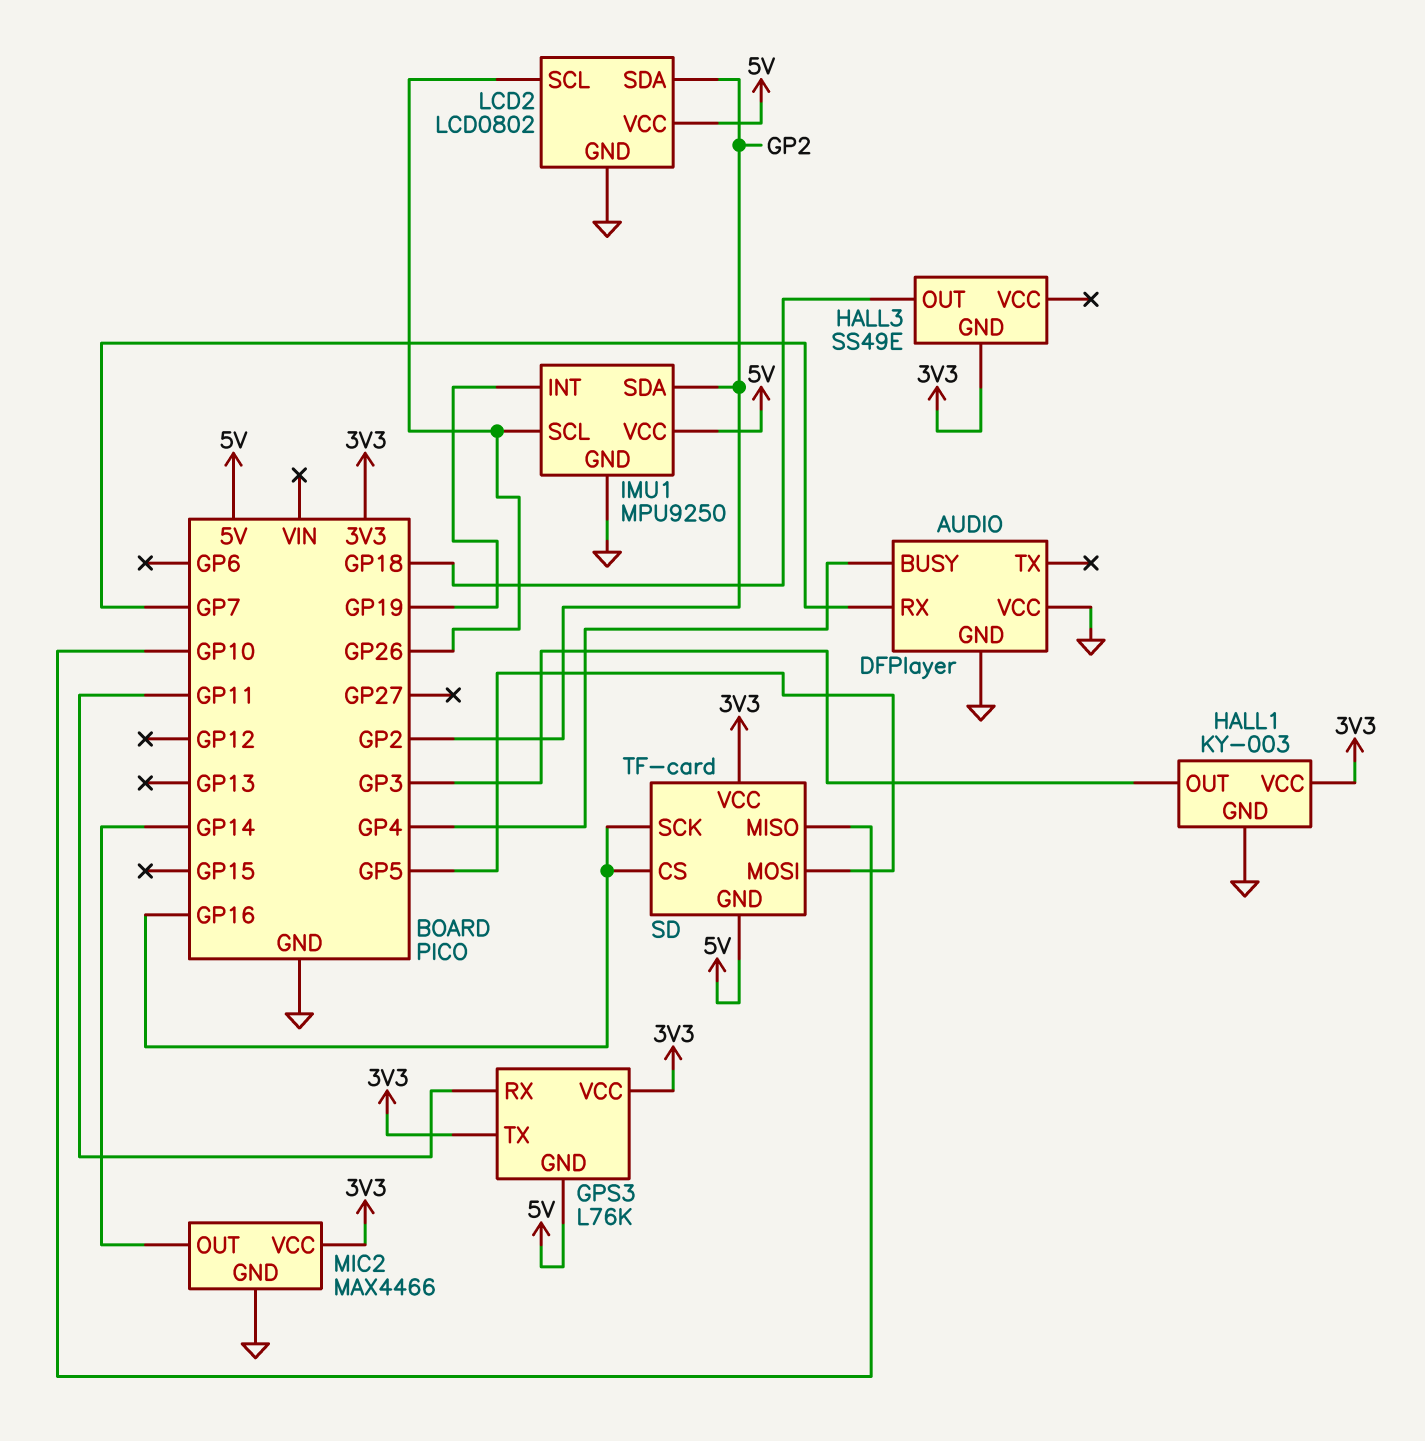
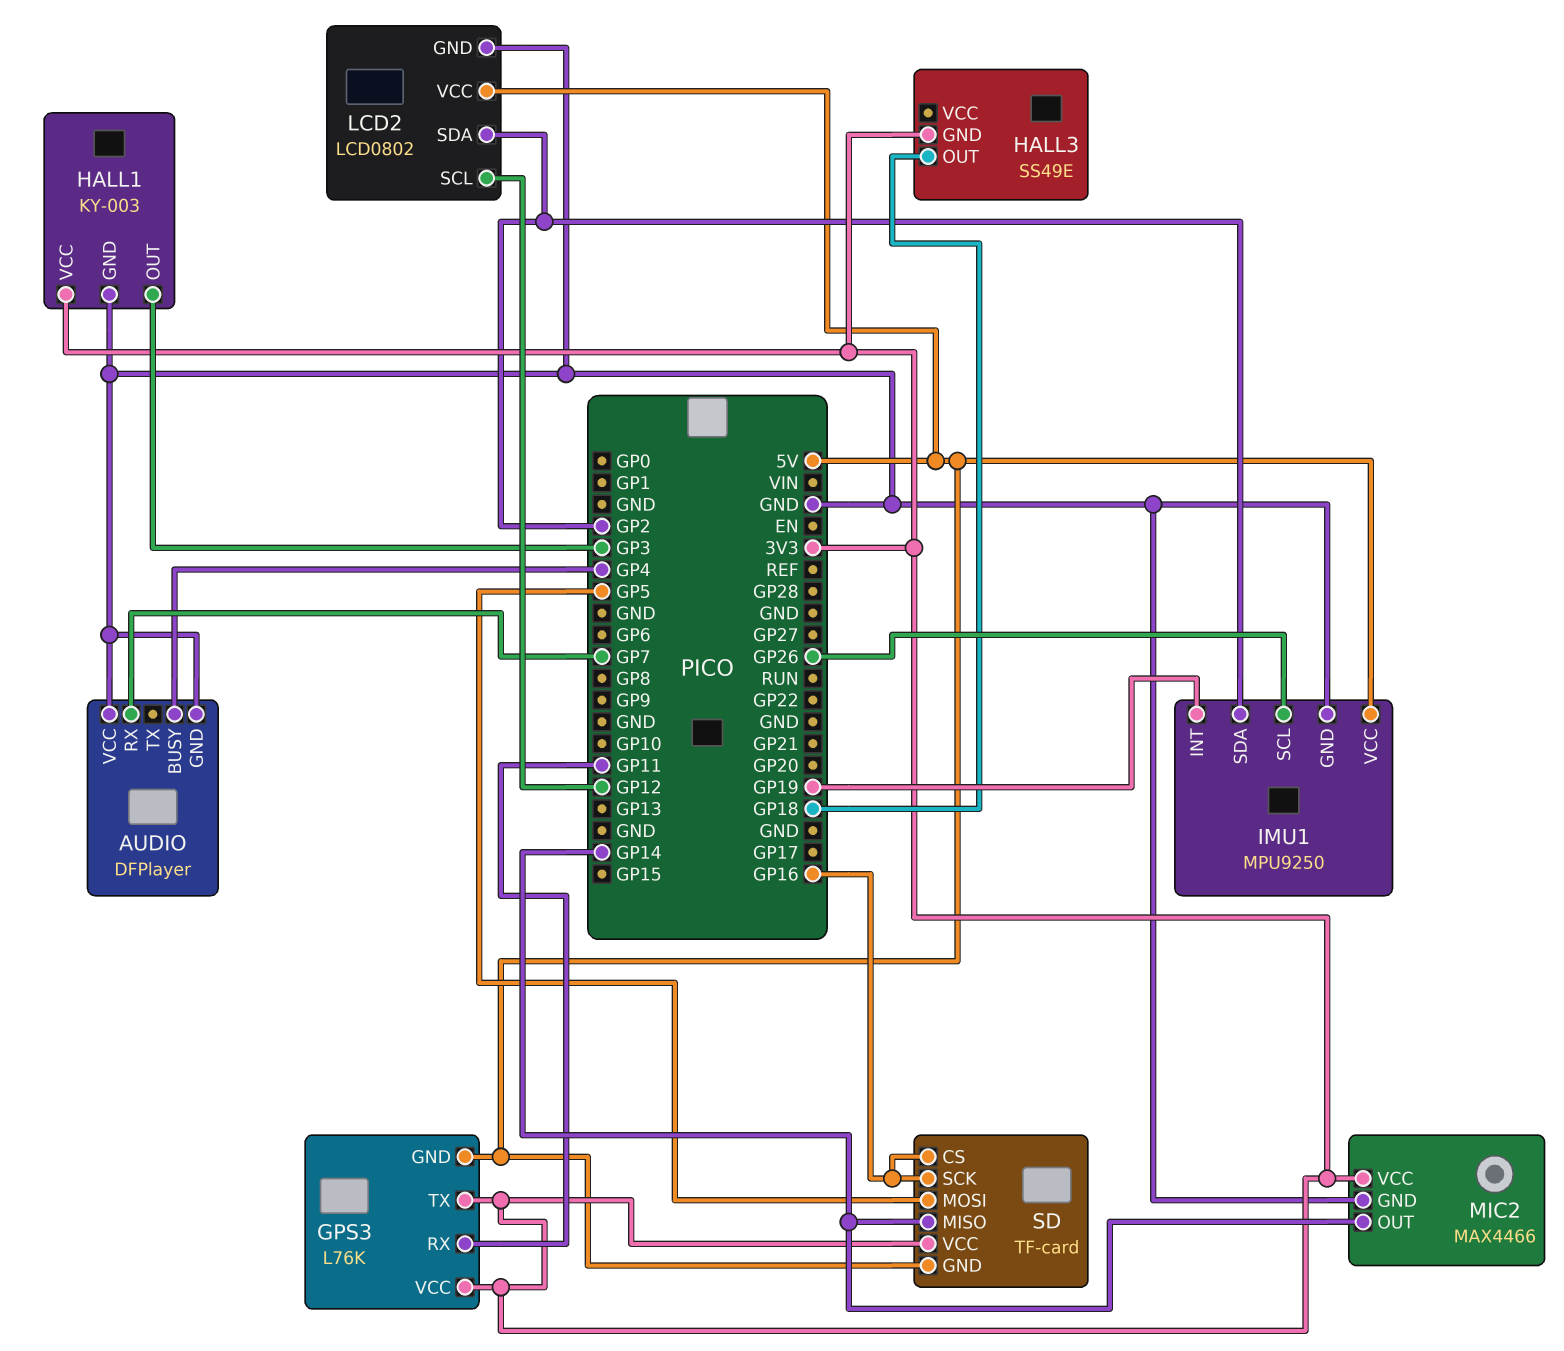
LCD2 pin SCL: GP26 -> GP12
SD pin MISO: GP10 -> GP14

